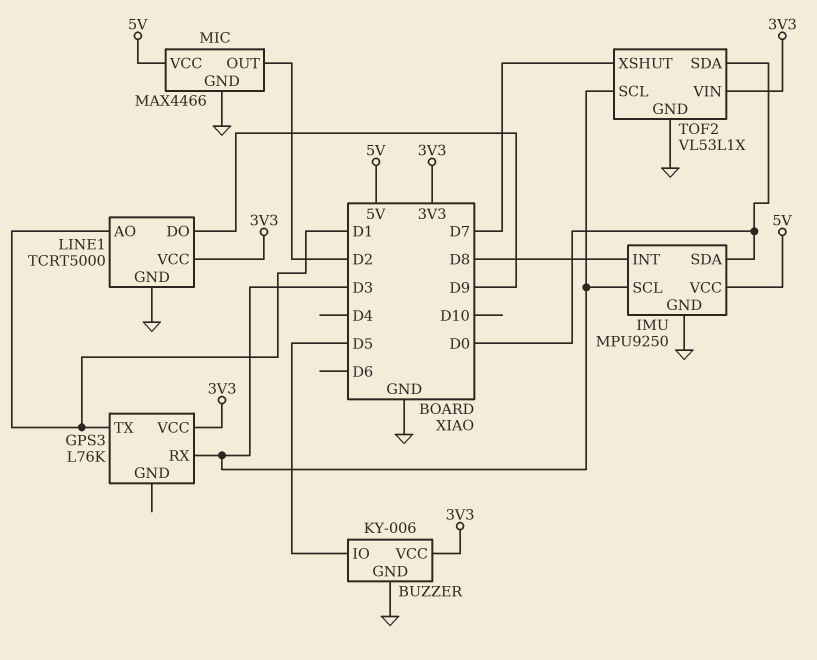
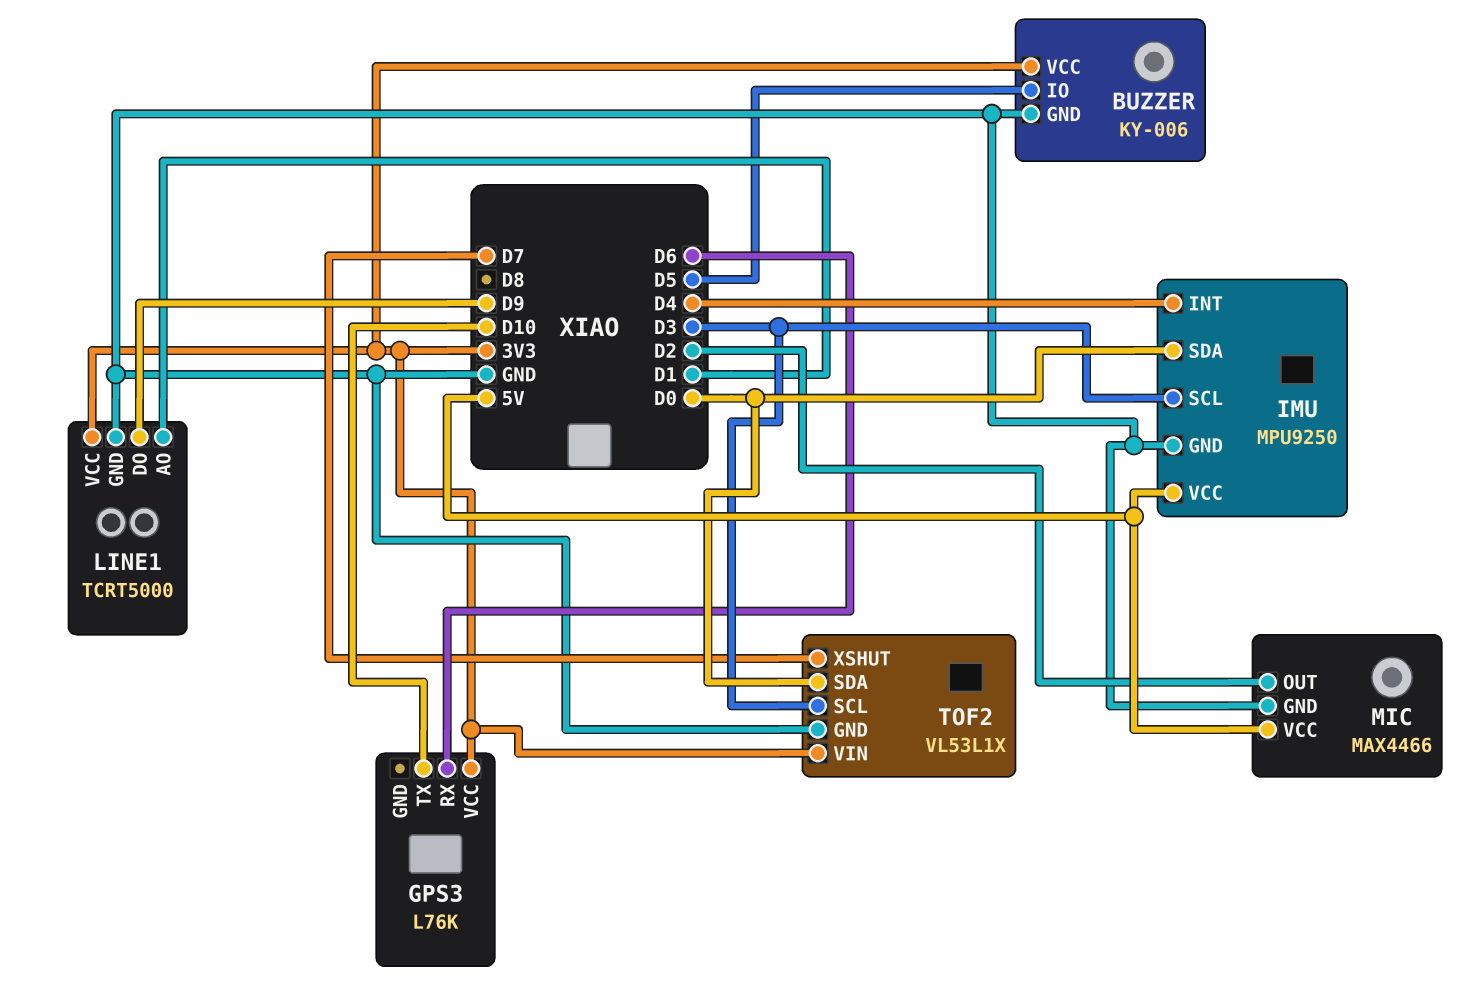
GPS3 pin RX: D3 -> D6
GPS3 pin TX: D1 -> D10
IMU pin INT: D8 -> D4

